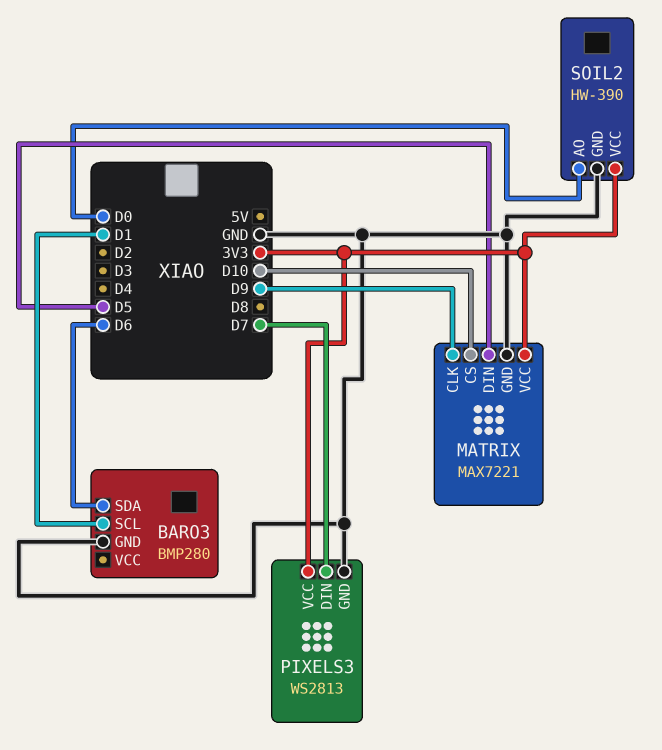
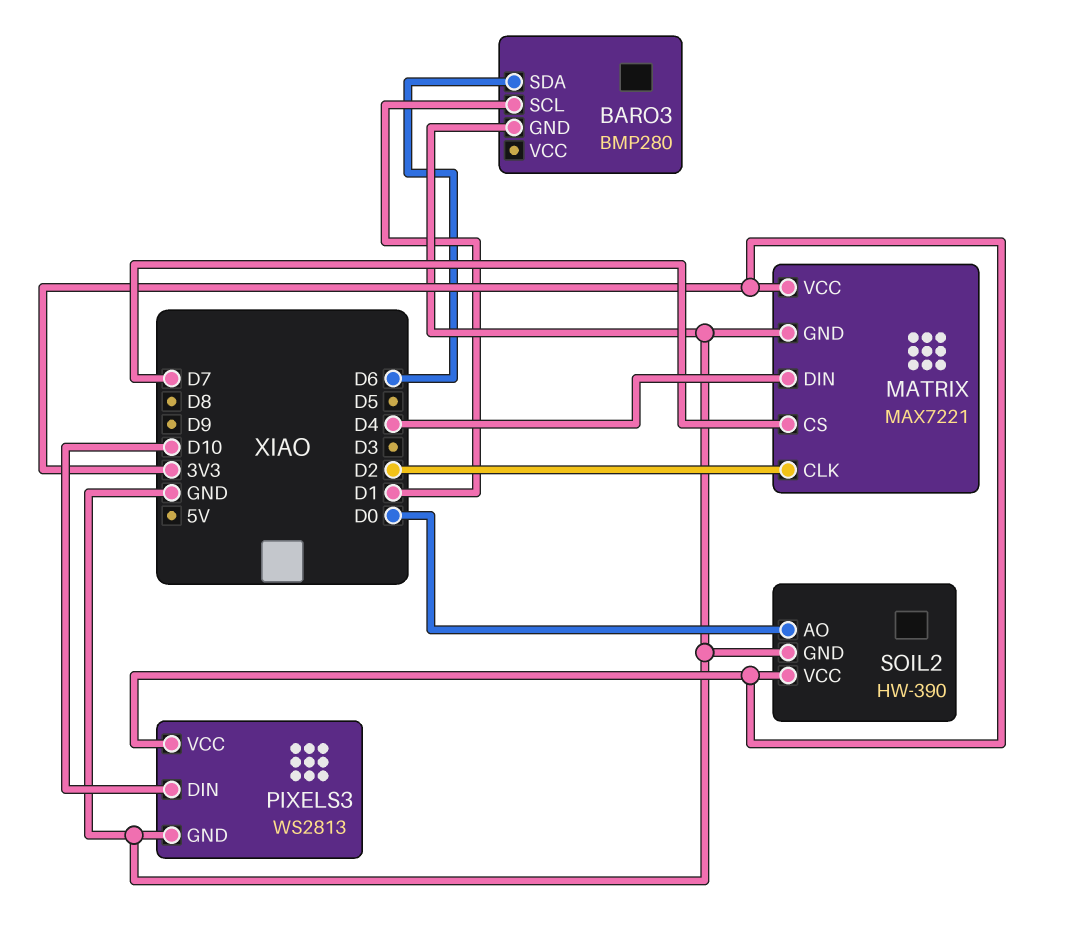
MATRIX pin CLK: D9 -> D2
MATRIX pin CS: D10 -> D7
MATRIX pin DIN: D5 -> D4
PIXELS3 pin DIN: D7 -> D10

